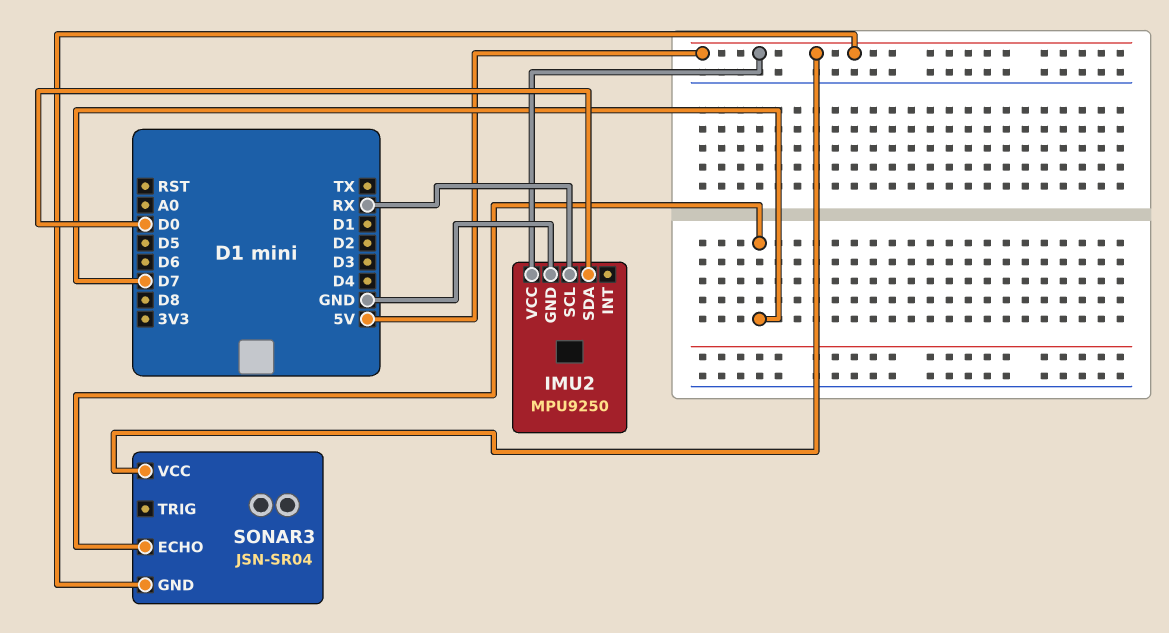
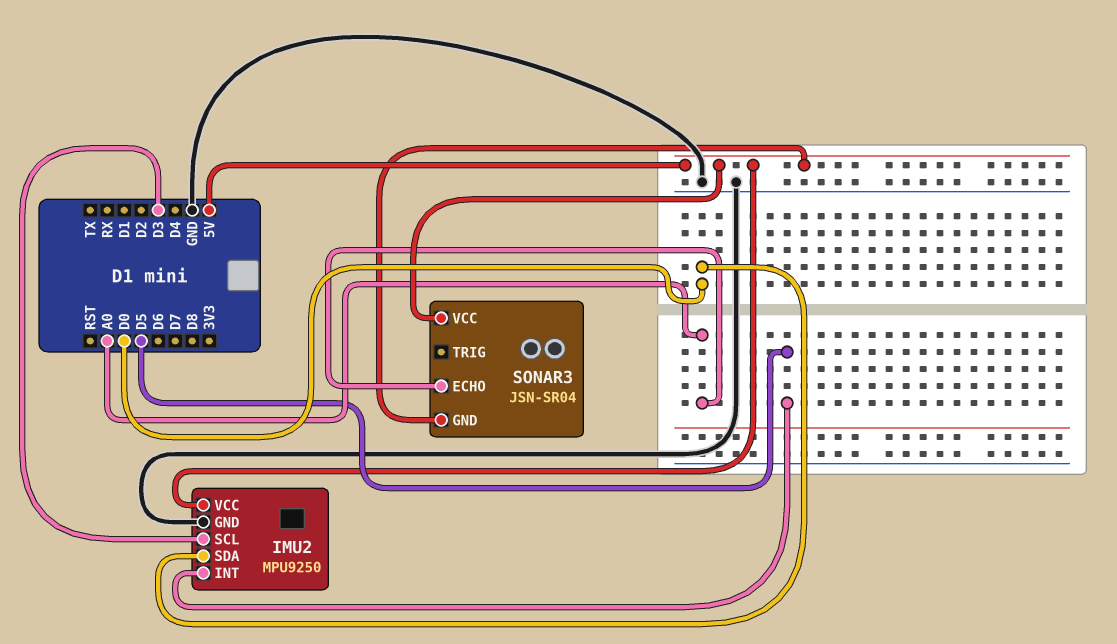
IMU2 pin INT: none -> D5
IMU2 pin SCL: RX -> D3
SONAR3 pin ECHO: D7 -> A0

